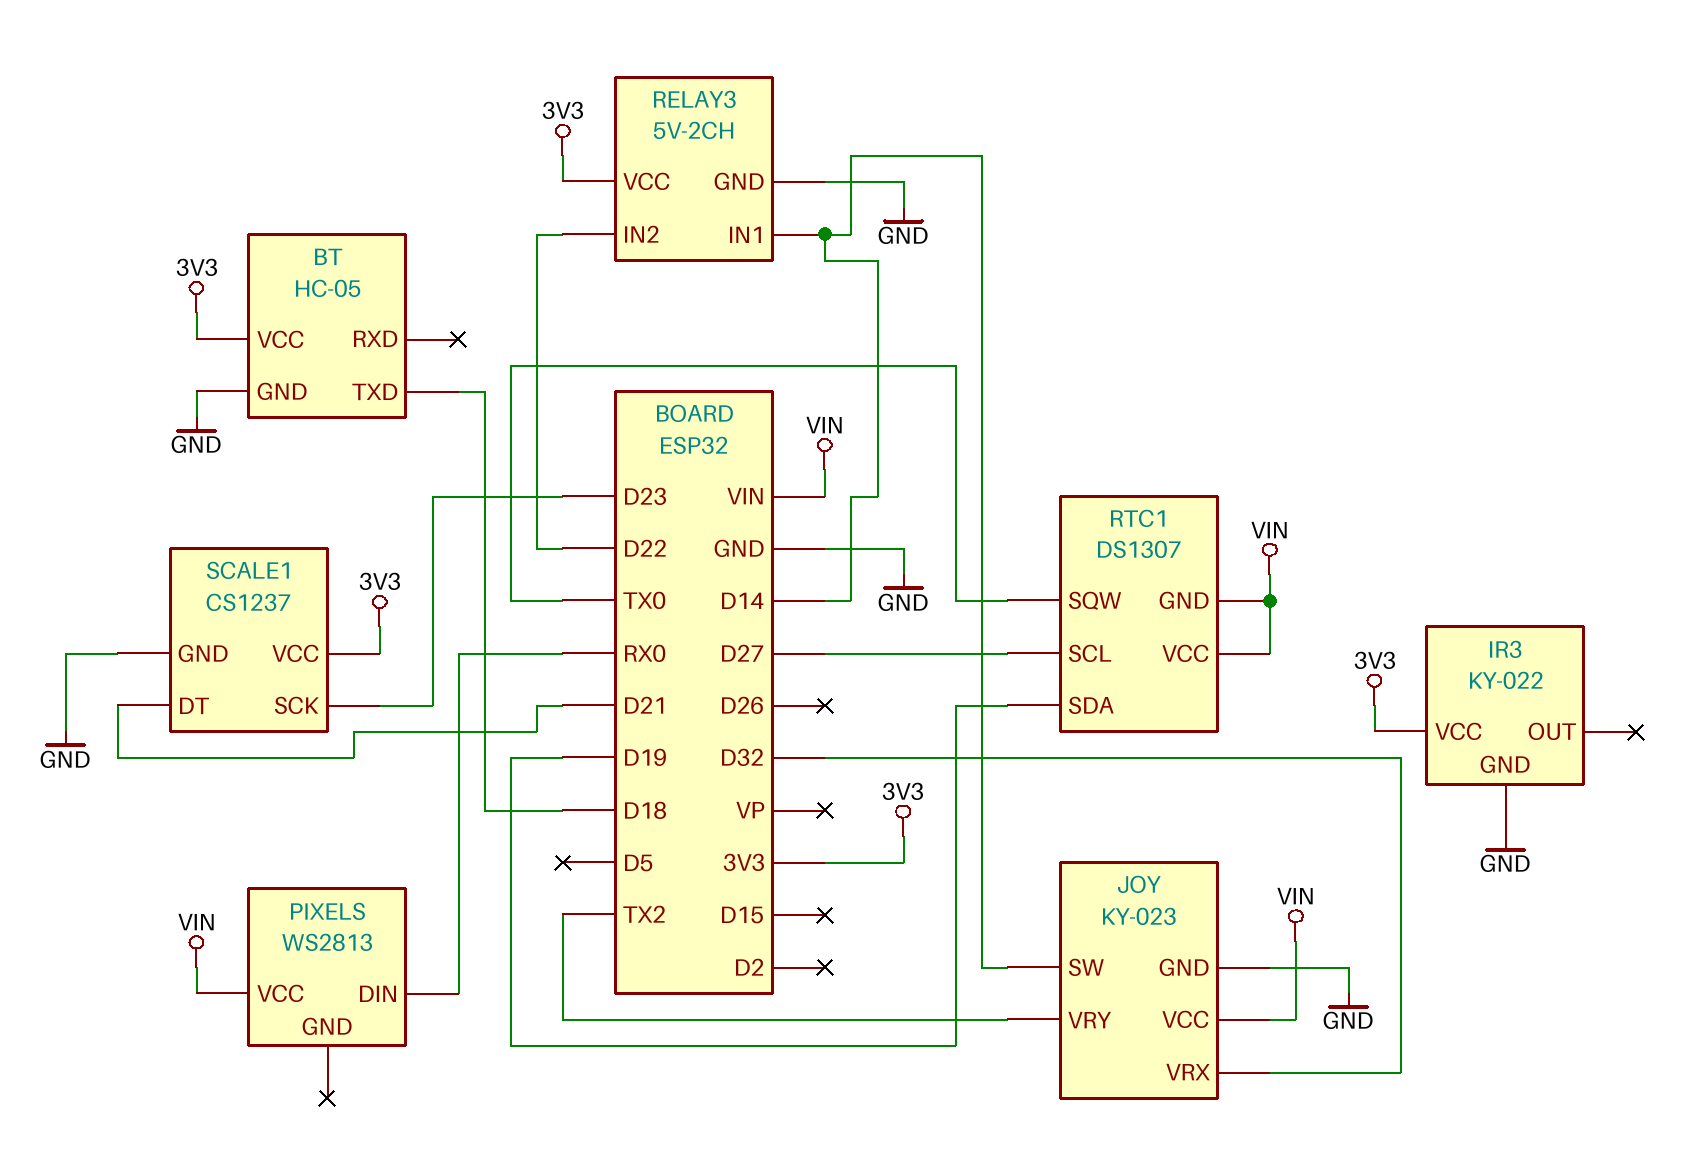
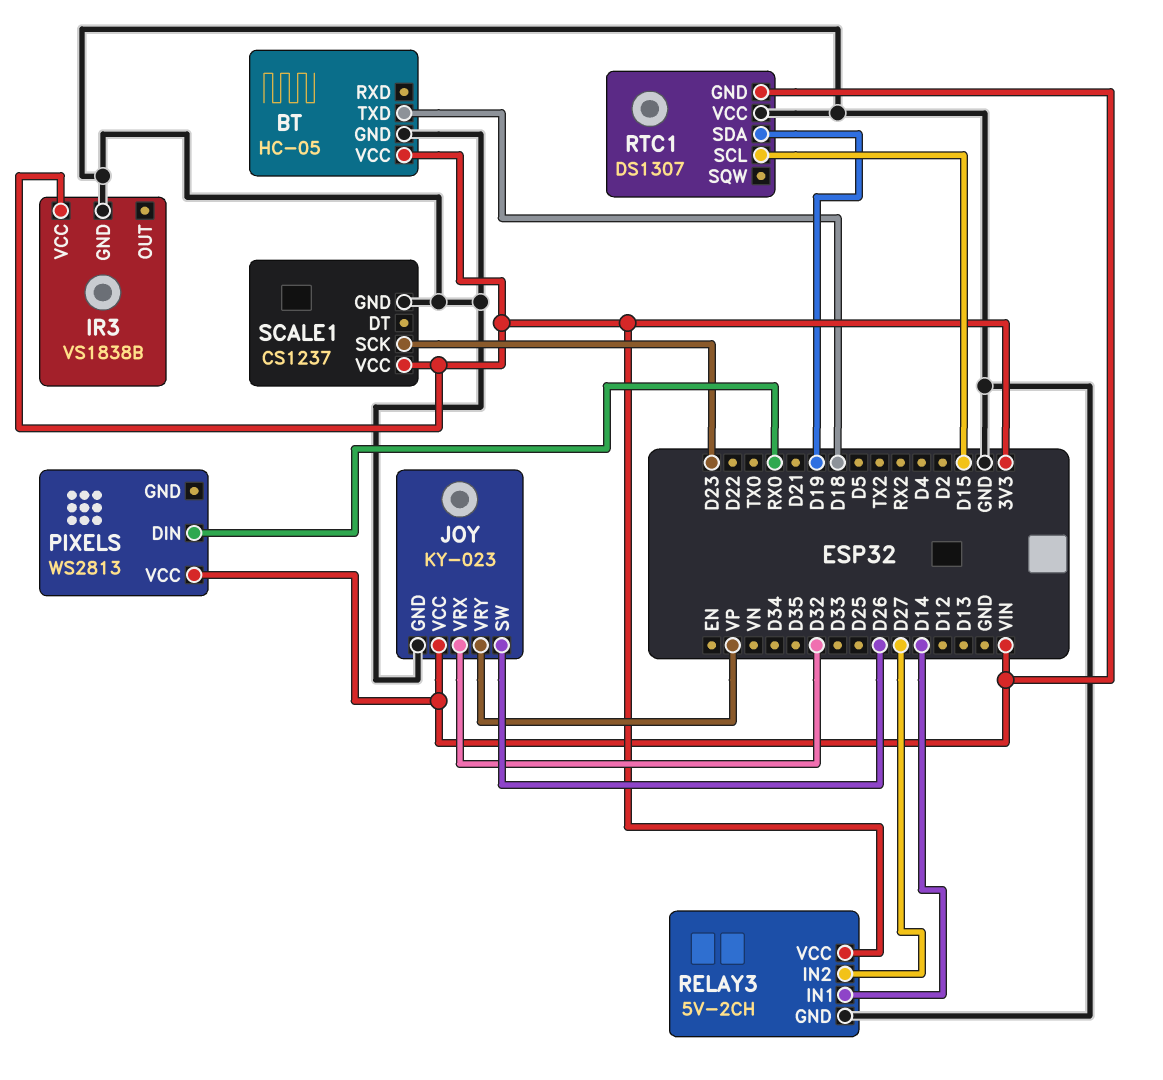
IR3: KY-022 -> VS1838B
JOY pin SW: D14 -> D26
JOY pin VRY: TX2 -> VP
RELAY3 pin IN2: D22 -> D27
RTC1 pin SCL: D27 -> D15
RTC1 pin SQW: TX0 -> none
RTC1 pin VCC: VIN -> GND
SCALE1 pin DT: D21 -> none

